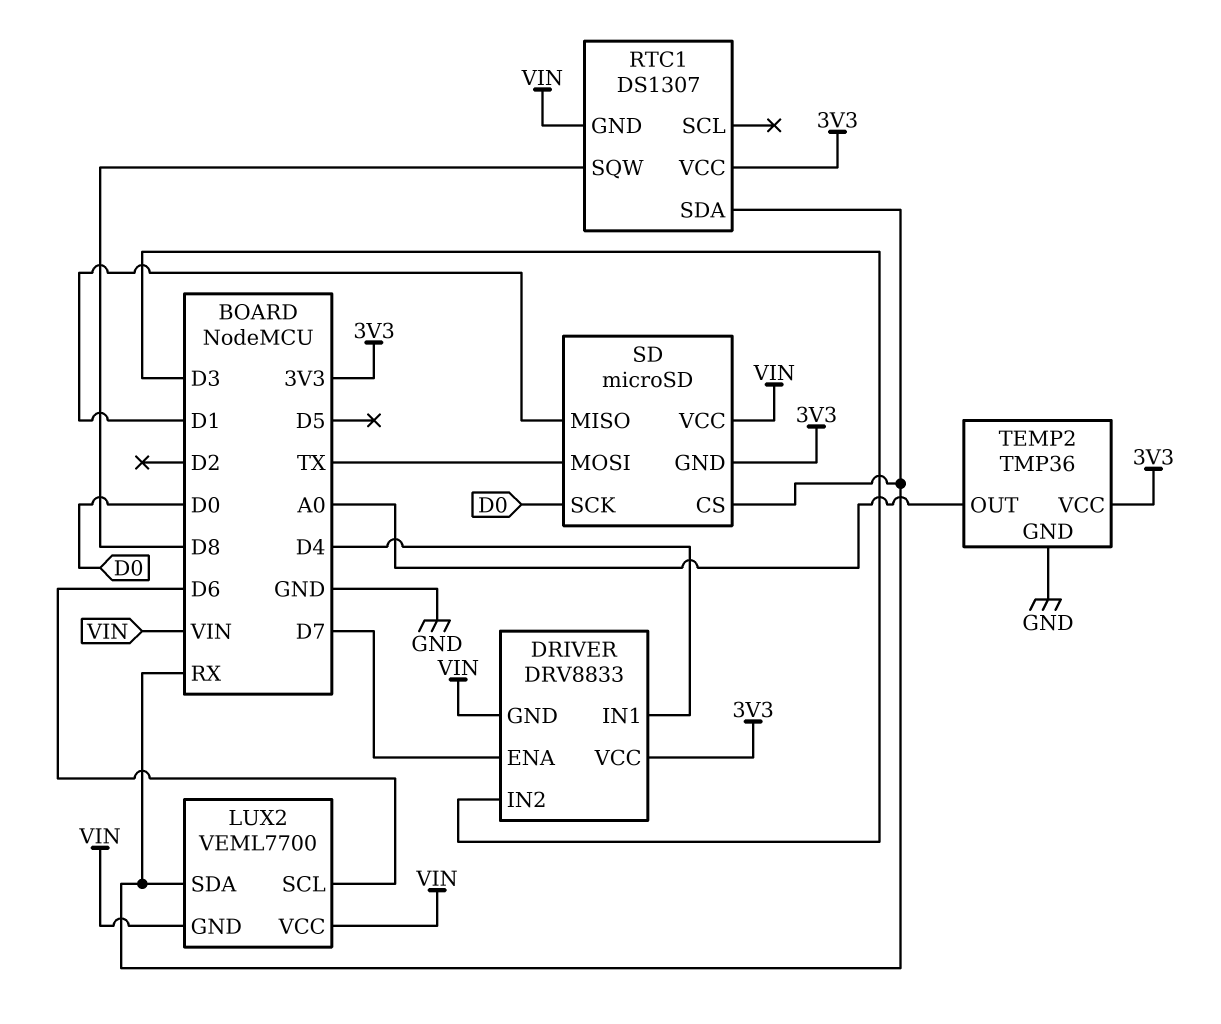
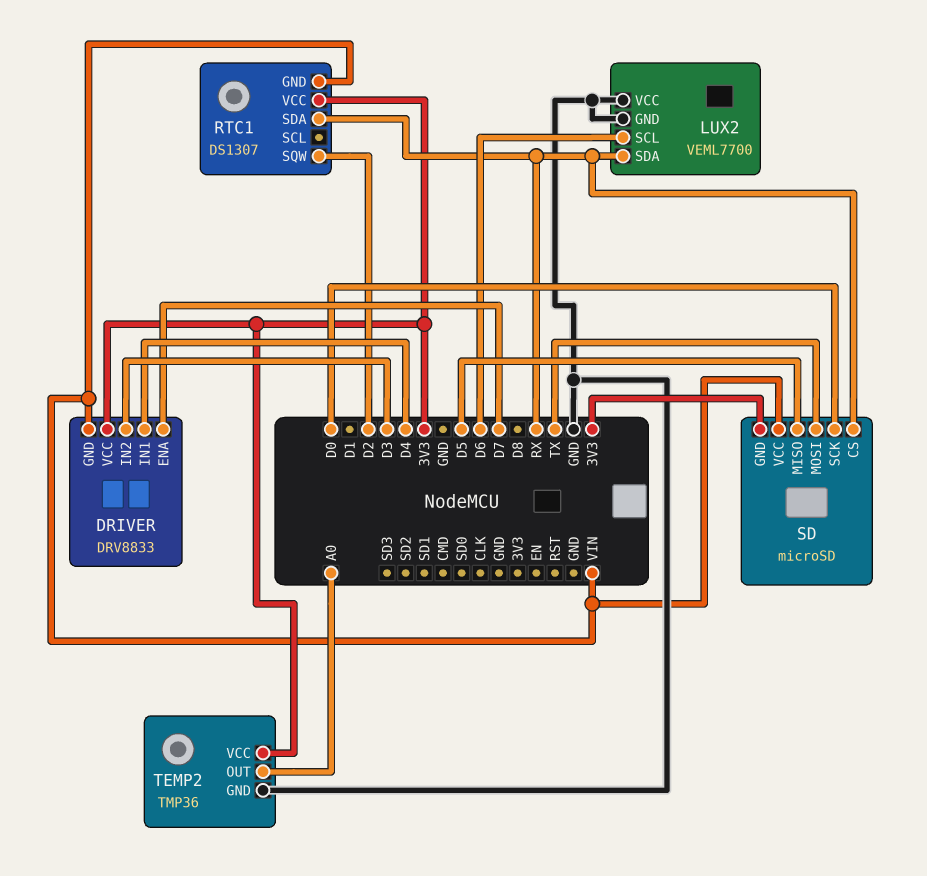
LUX2 pin GND: VIN -> GND
LUX2 pin VCC: VIN -> GND
RTC1 pin SQW: D8 -> D2
SD pin MISO: D1 -> D5

